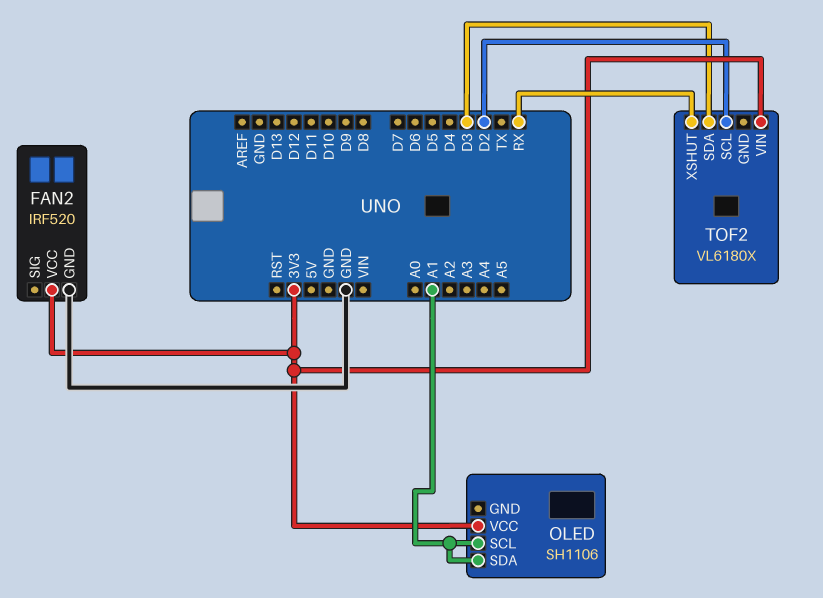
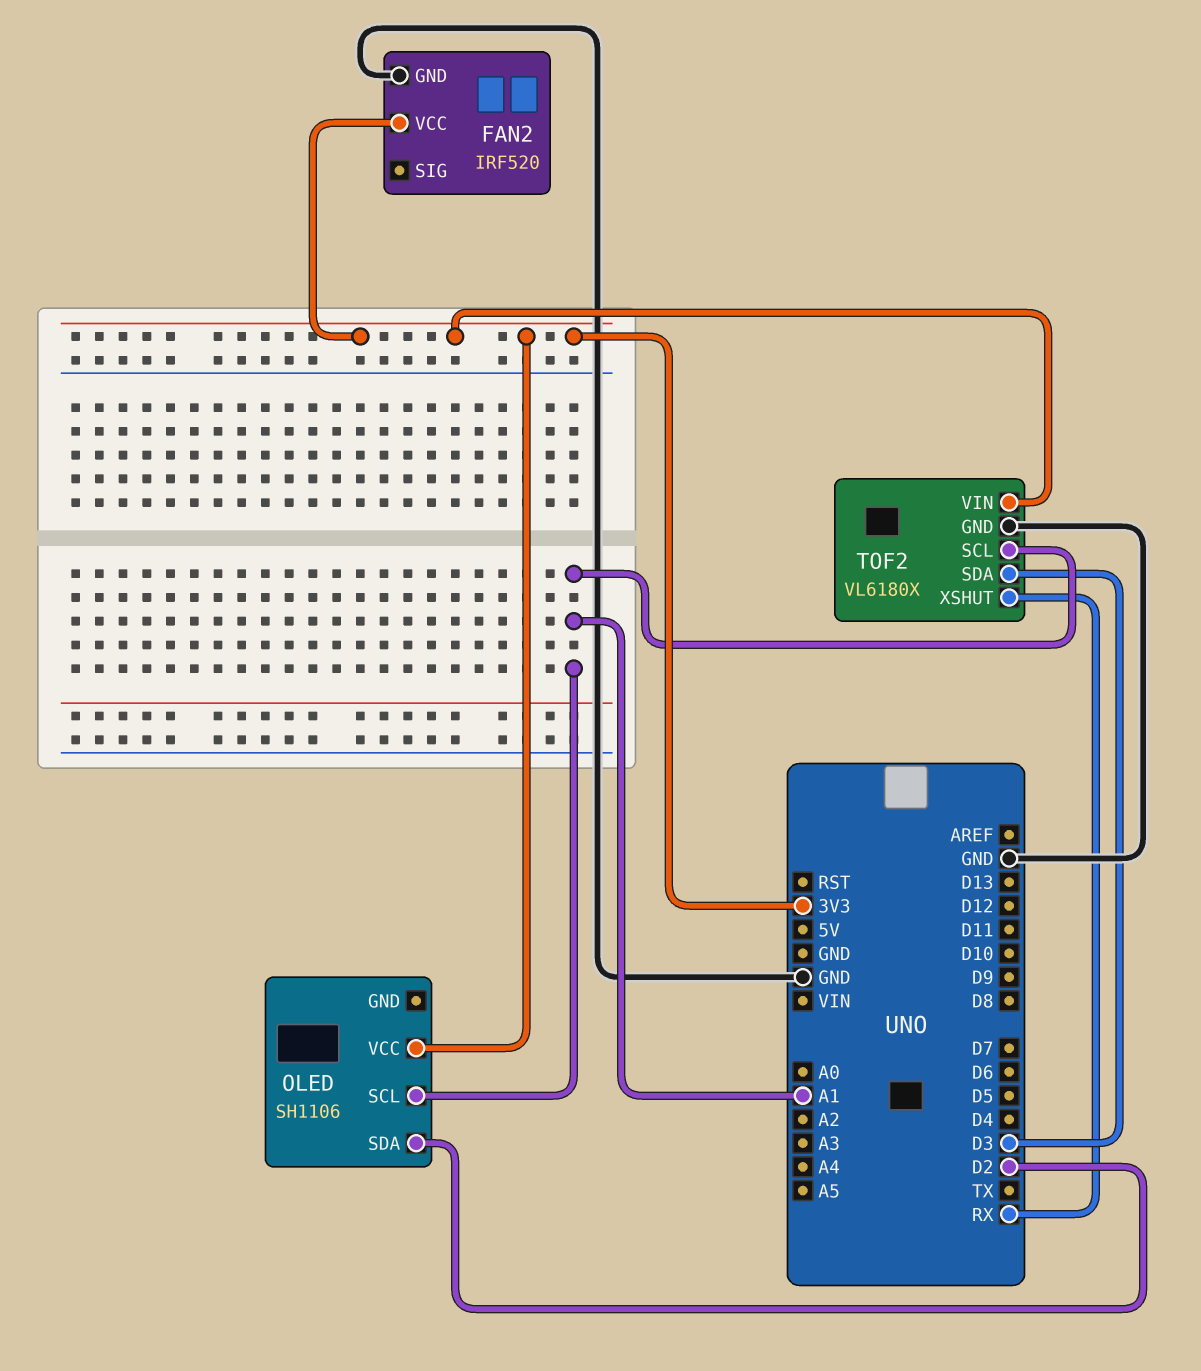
OLED pin SDA: A1 -> D2
TOF2 pin GND: none -> GND
TOF2 pin SCL: D2 -> A1

